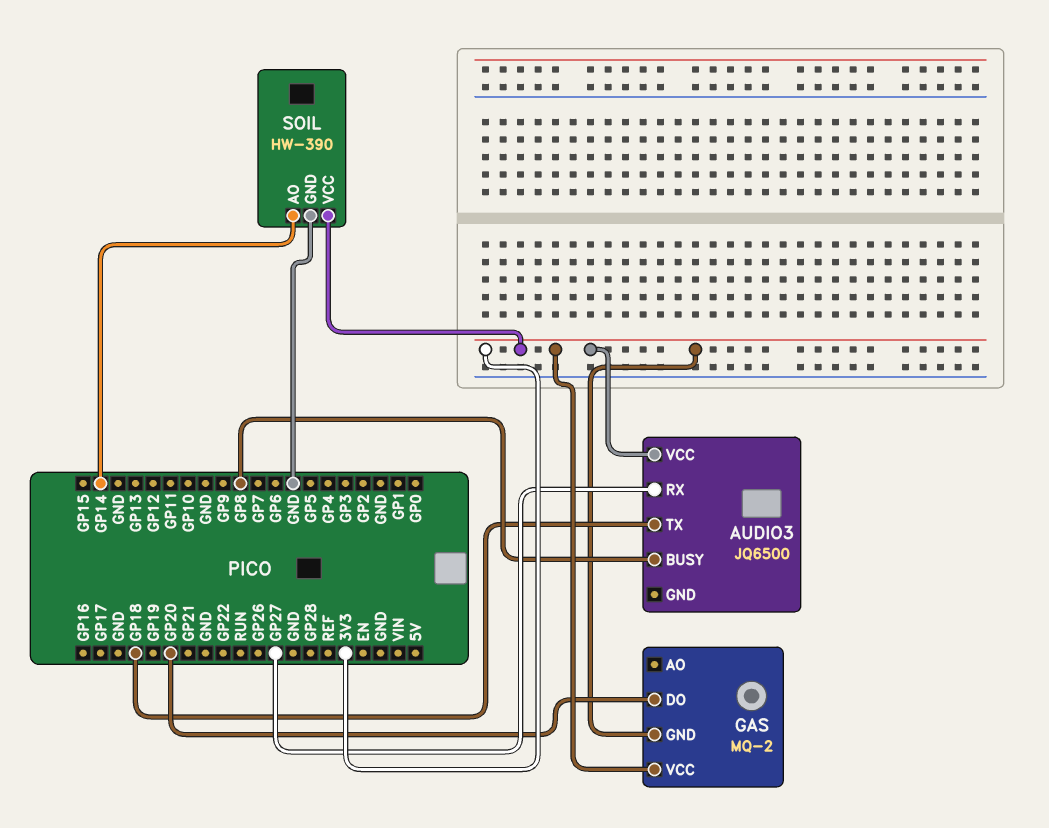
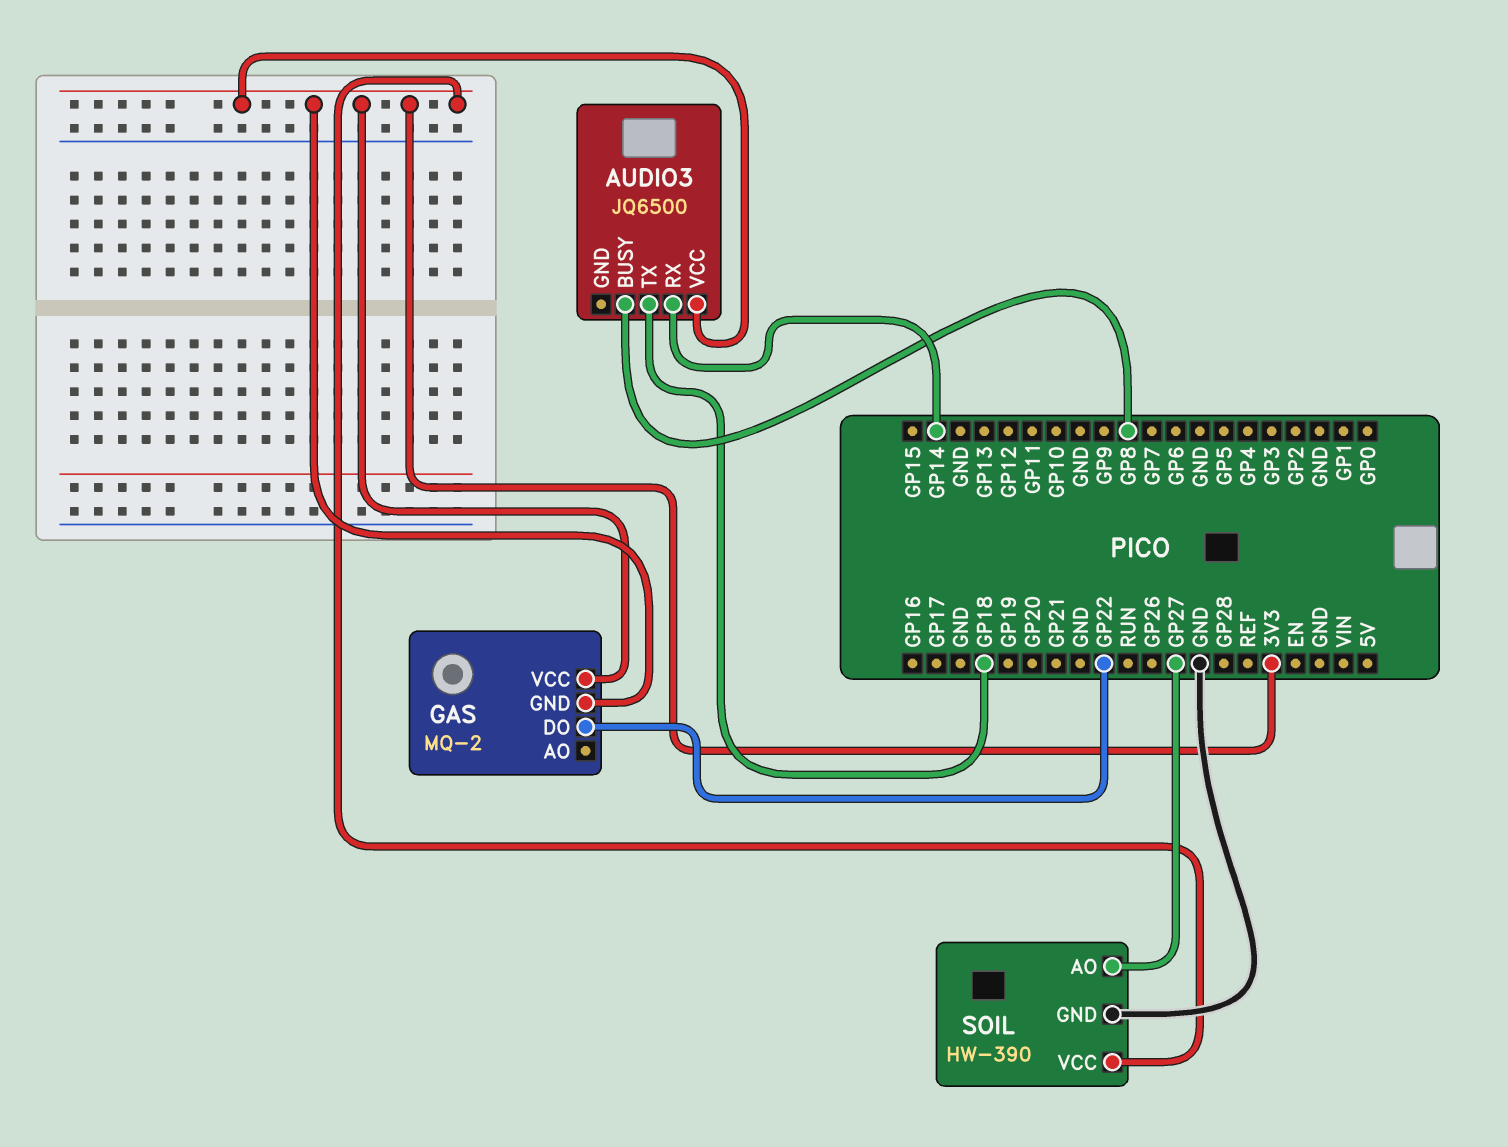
AUDIO3 pin RX: GP27 -> GP14
GAS pin DO: GP20 -> GP22
SOIL pin AO: GP14 -> GP27

